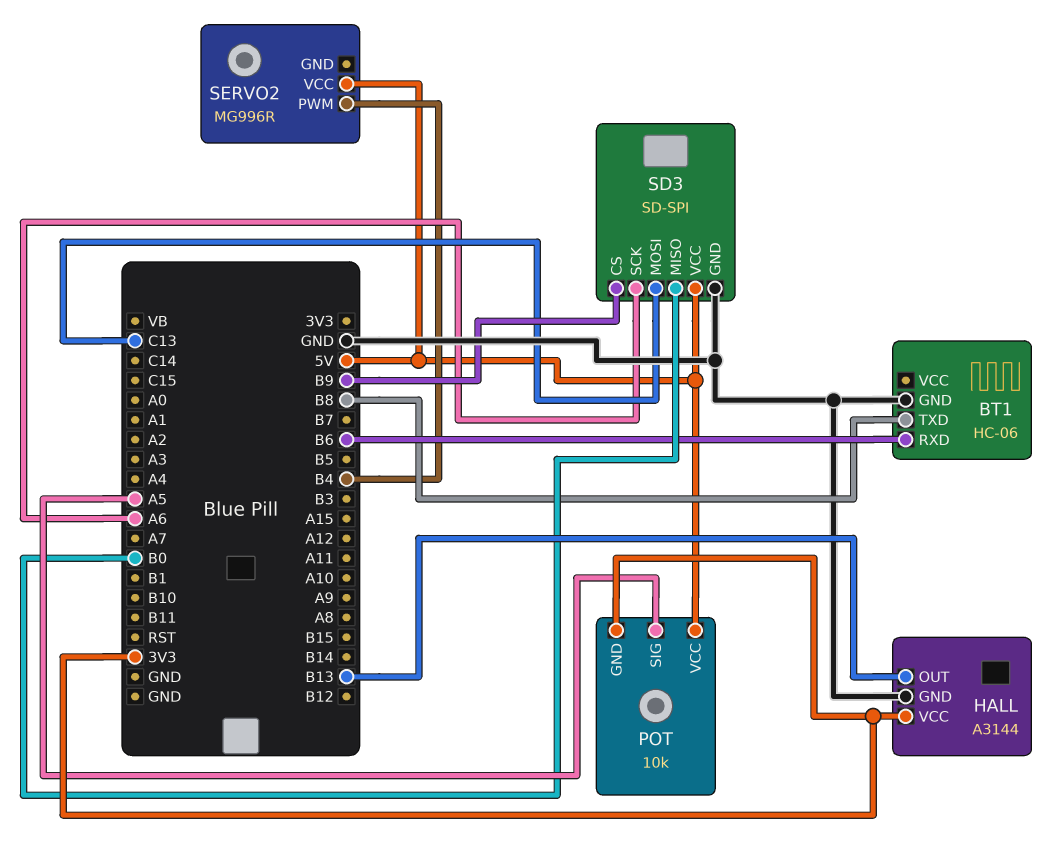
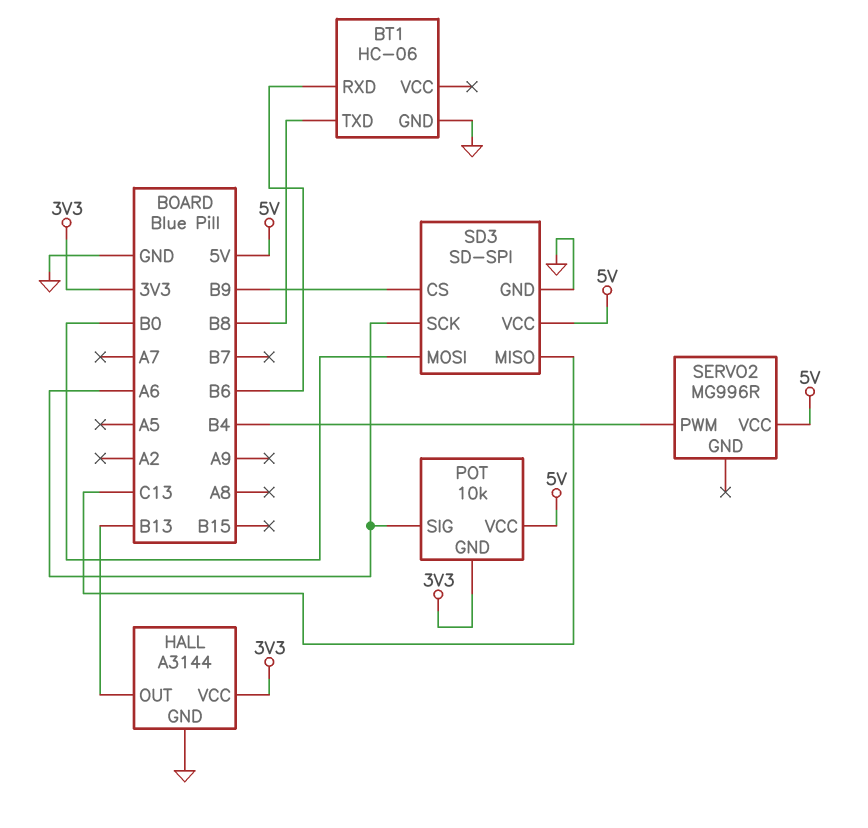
POT pin SIG: A5 -> A6
SD3 pin MISO: B0 -> C13
SD3 pin MOSI: C13 -> B0

